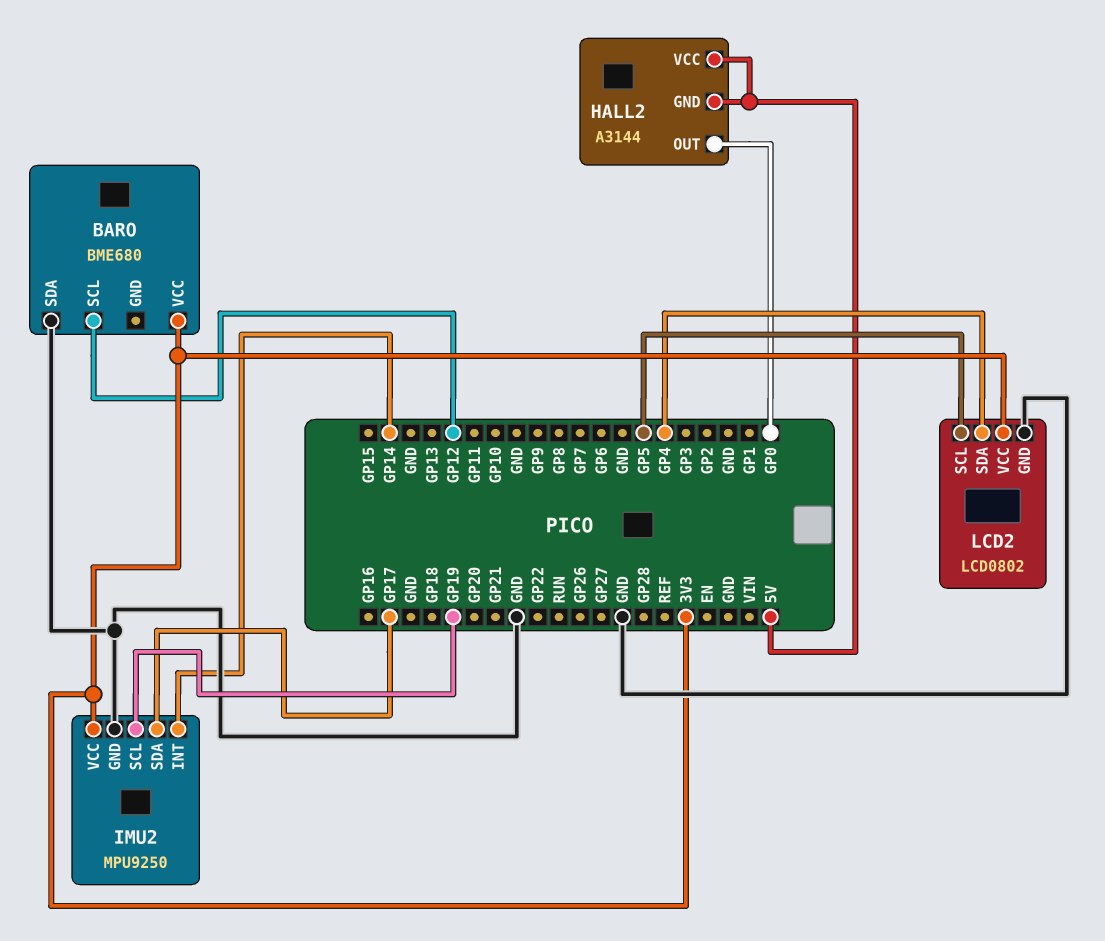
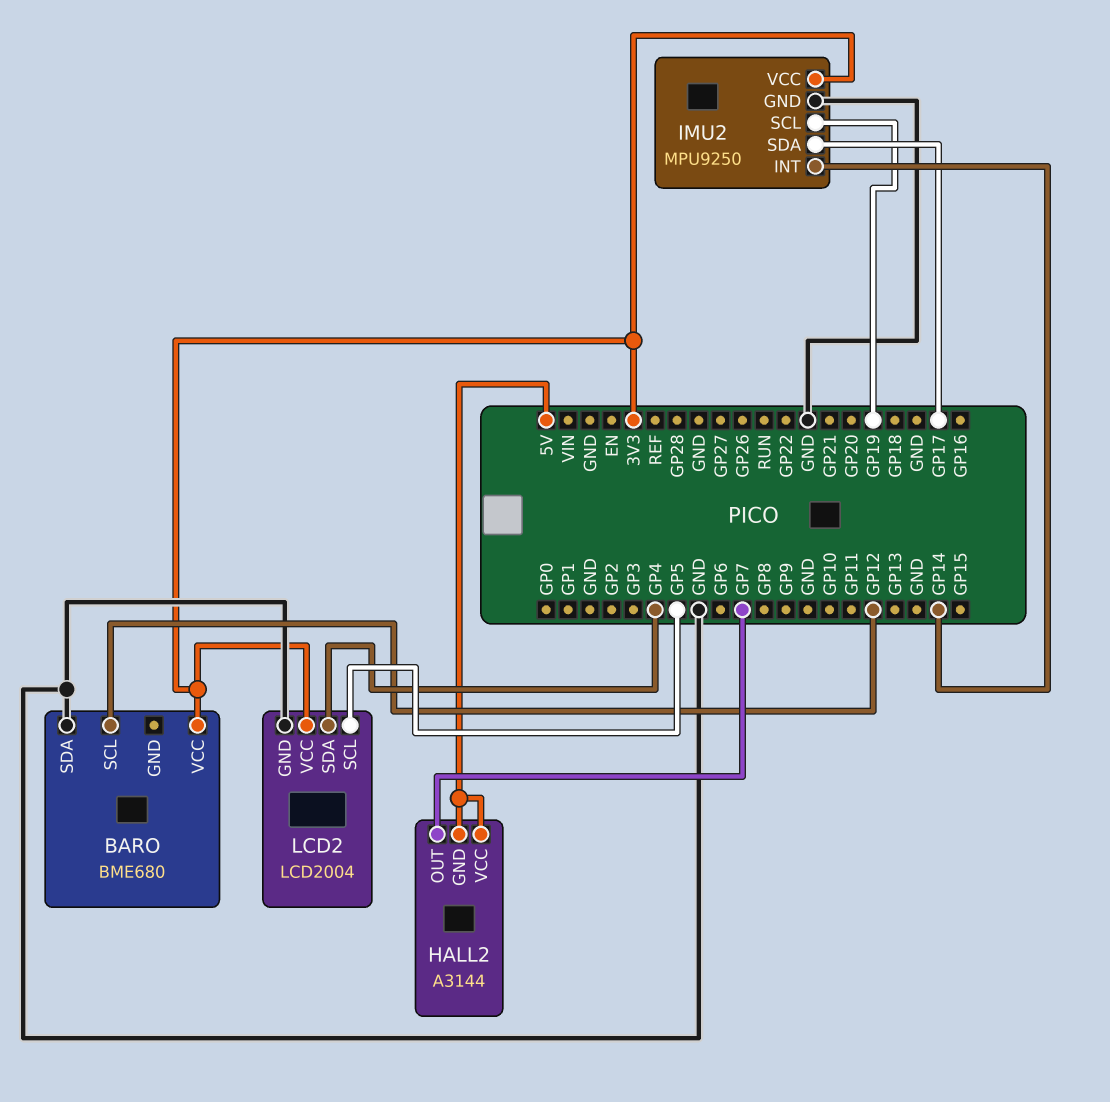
HALL2 pin OUT: GP0 -> GP7
LCD2: LCD0802 -> LCD2004

